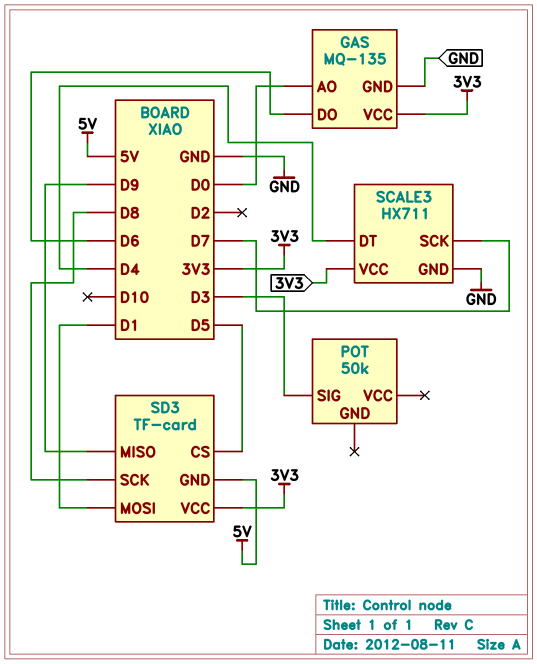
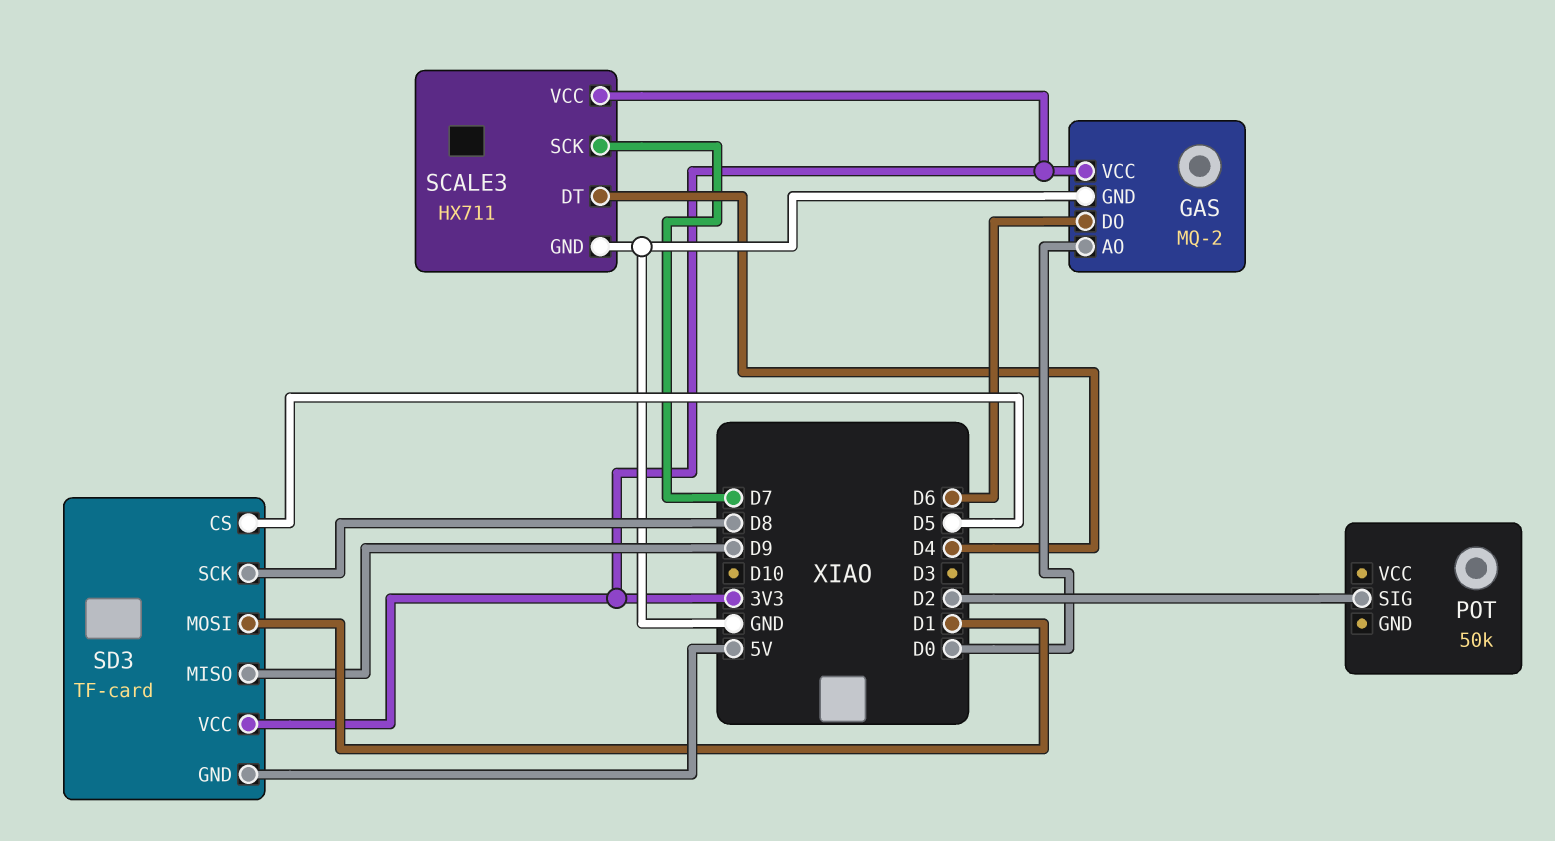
GAS: MQ-135 -> MQ-2
POT pin SIG: D3 -> D2

